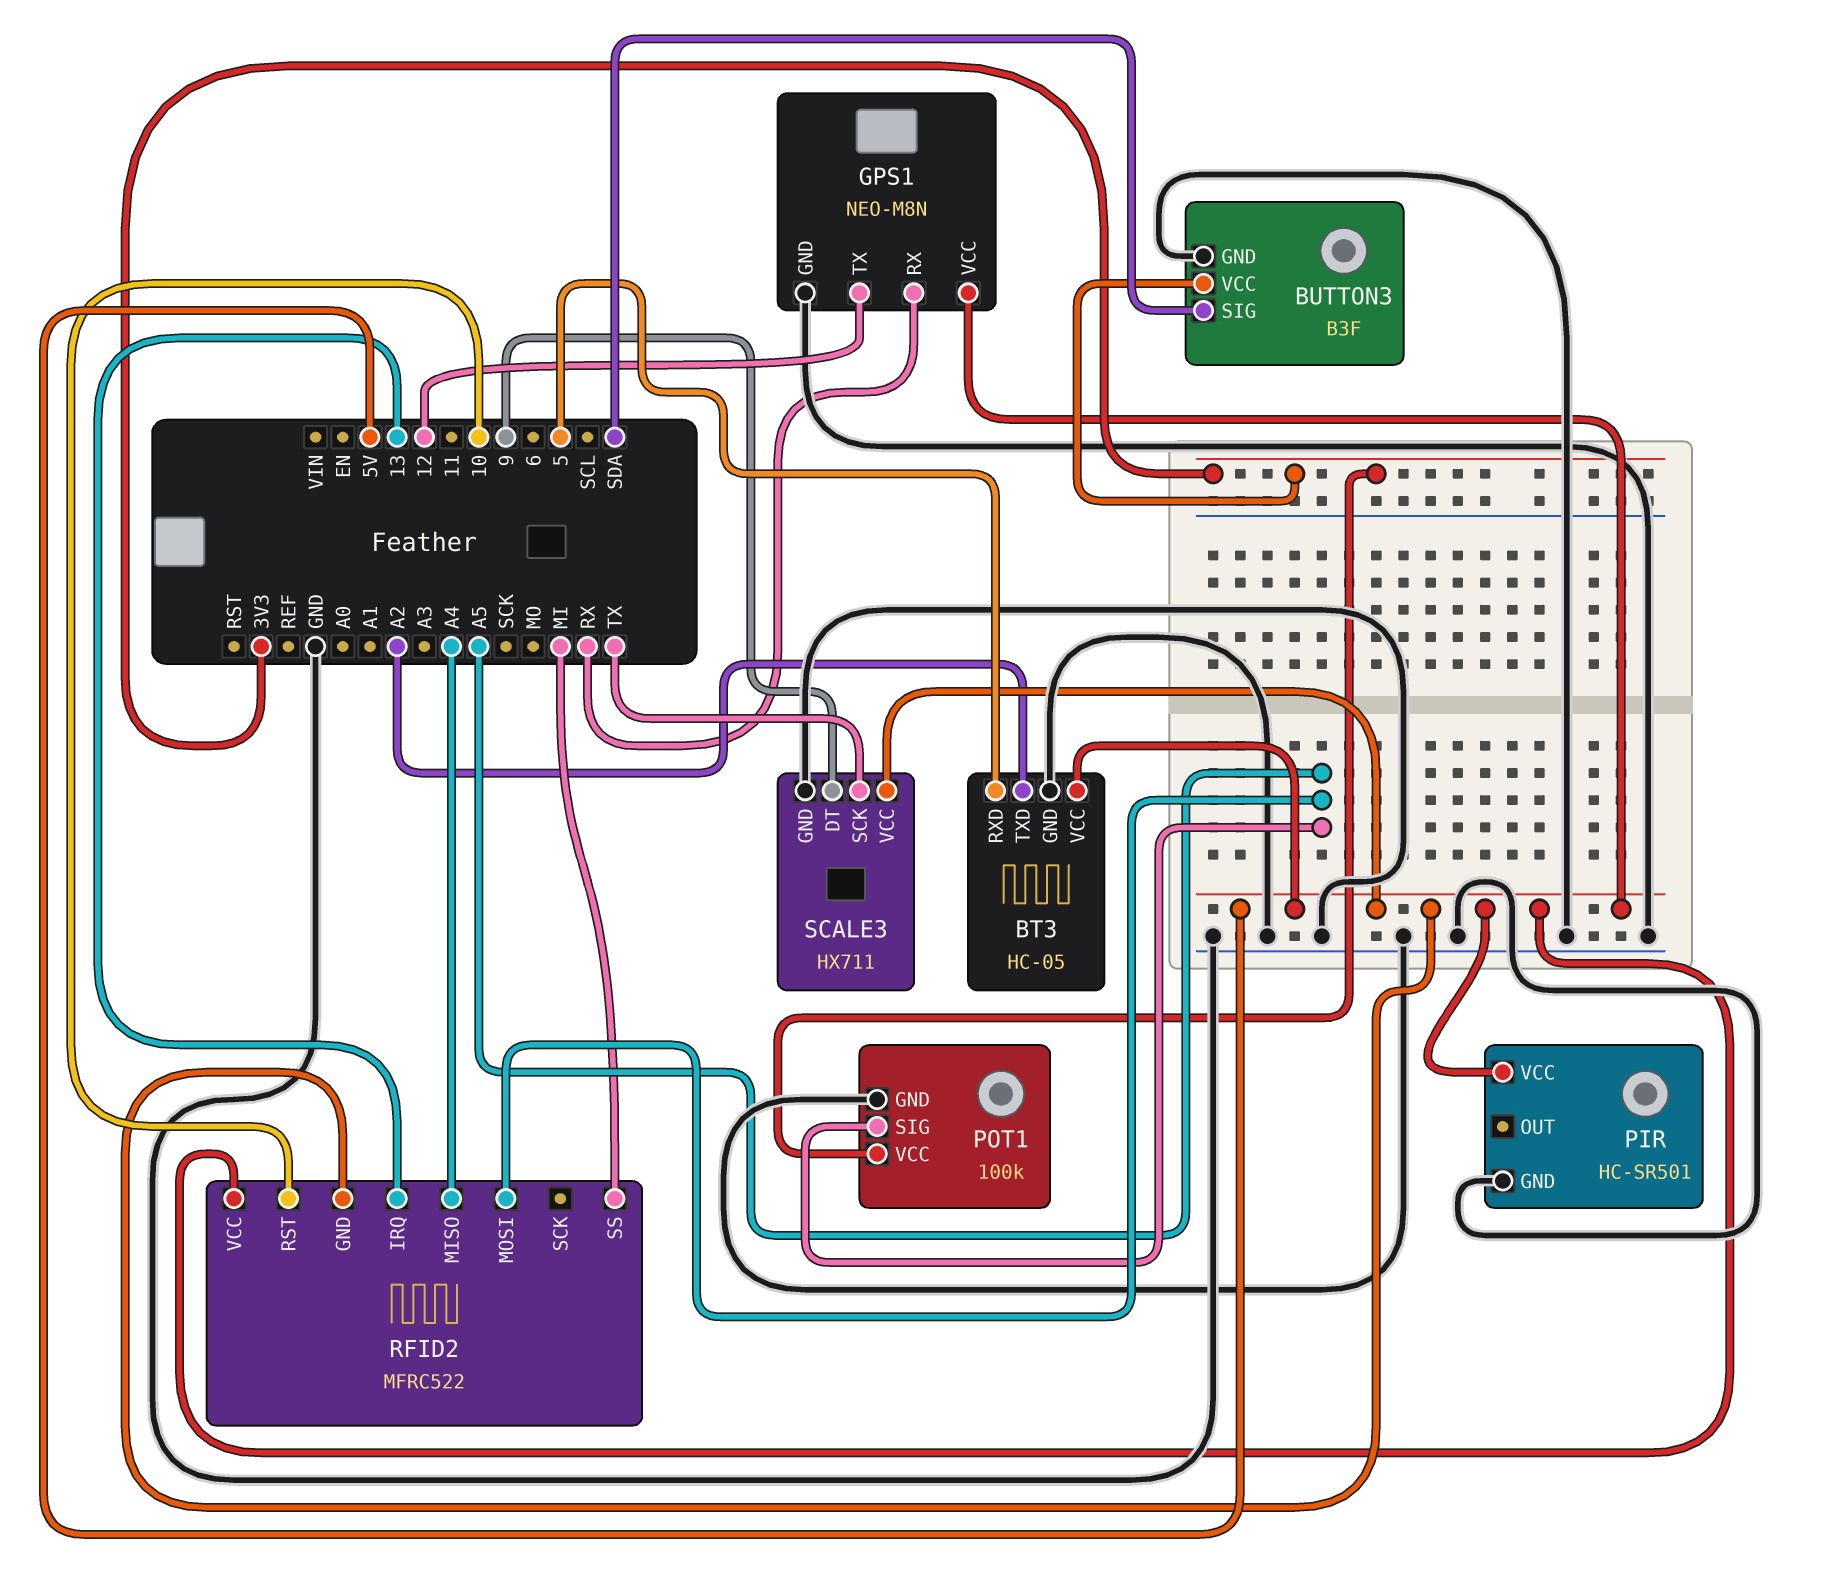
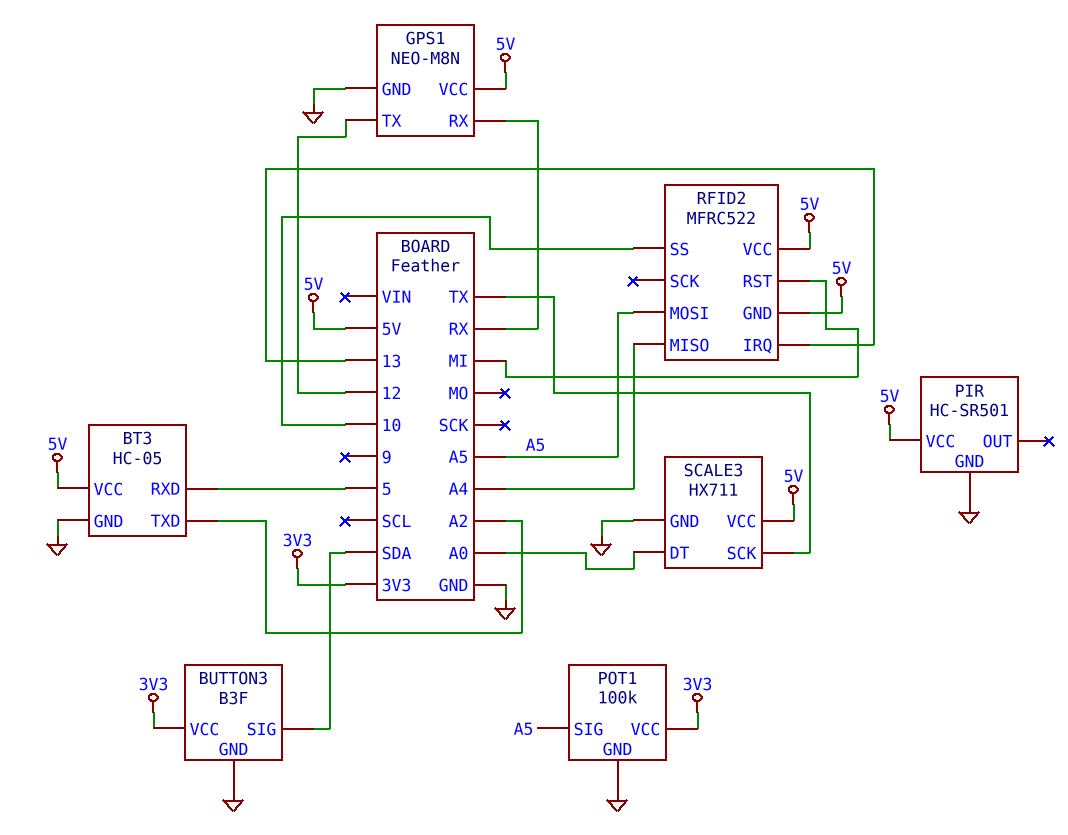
RFID2 pin RST: 10 -> MI
RFID2 pin SS: MI -> 10
SCALE3 pin DT: 9 -> A0

